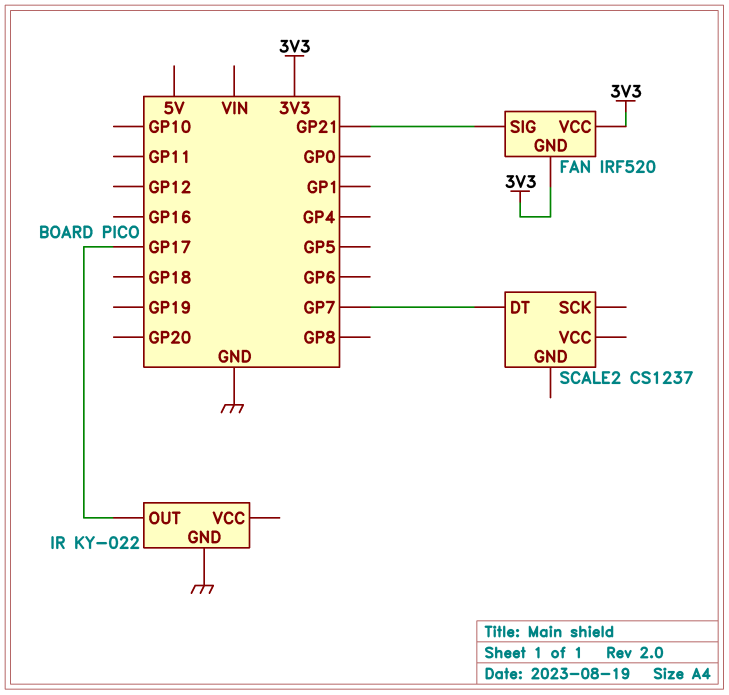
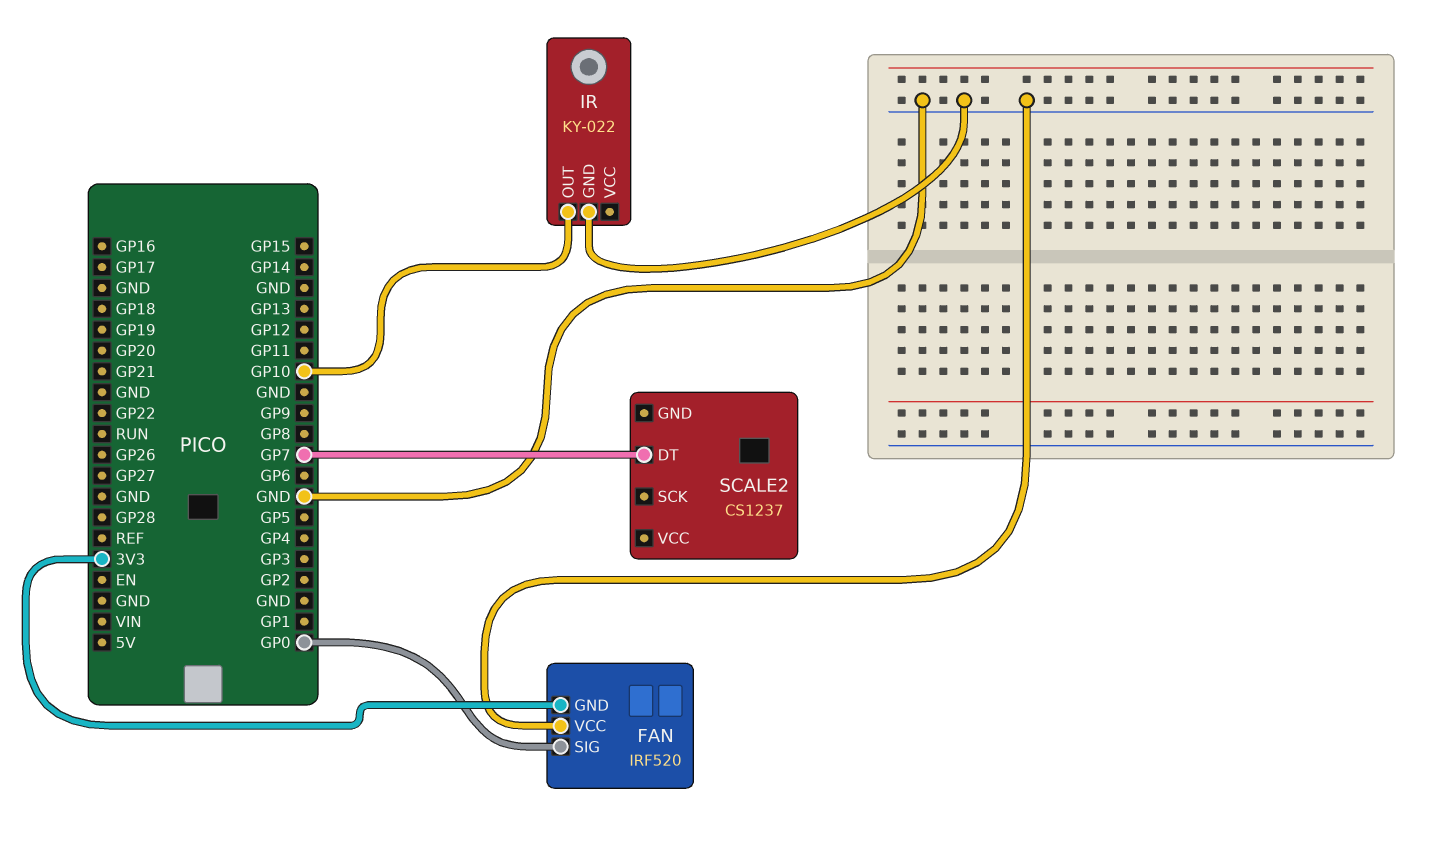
FAN pin SIG: GP21 -> GP0
FAN pin VCC: 3V3 -> GND
IR pin OUT: GP17 -> GP10

